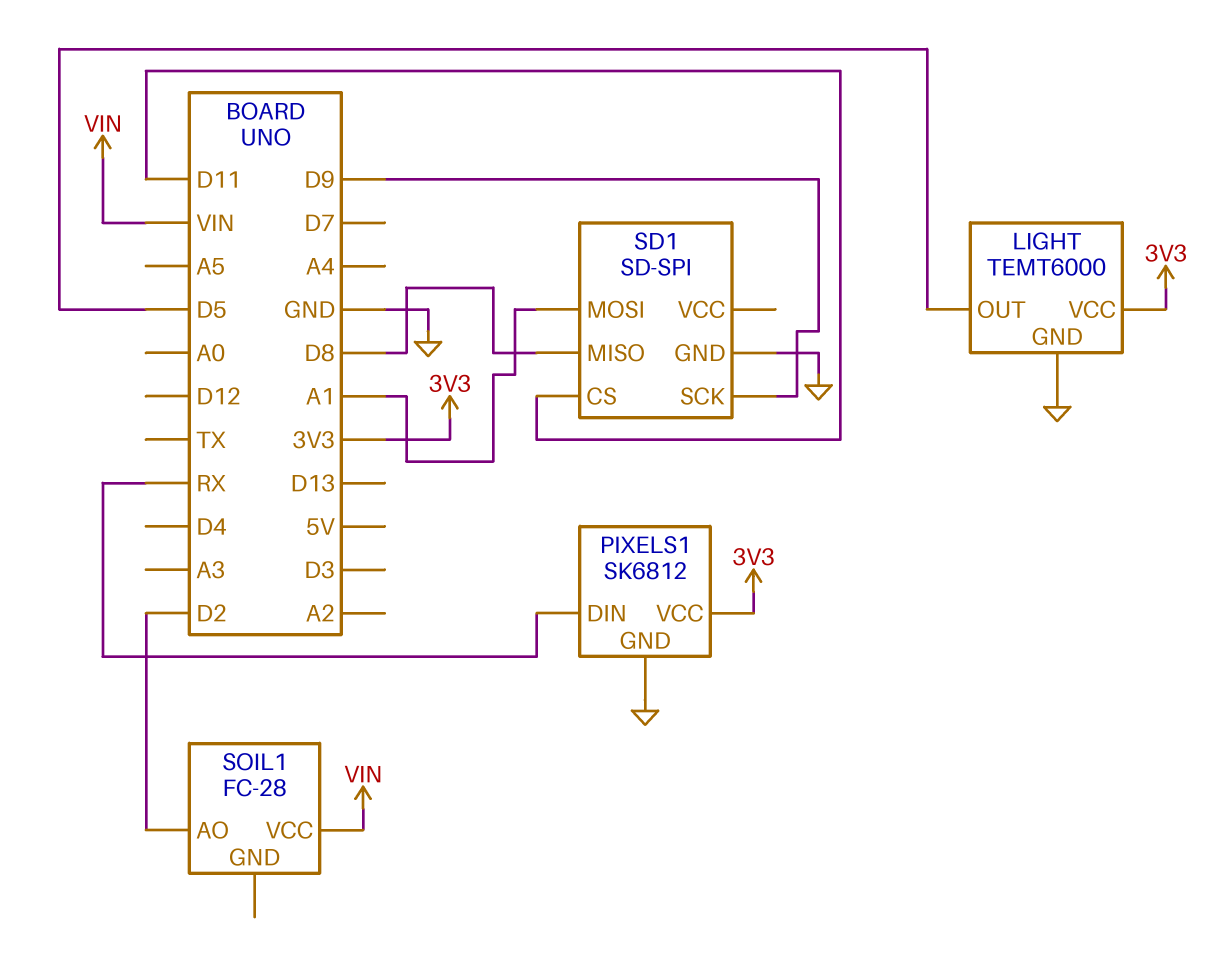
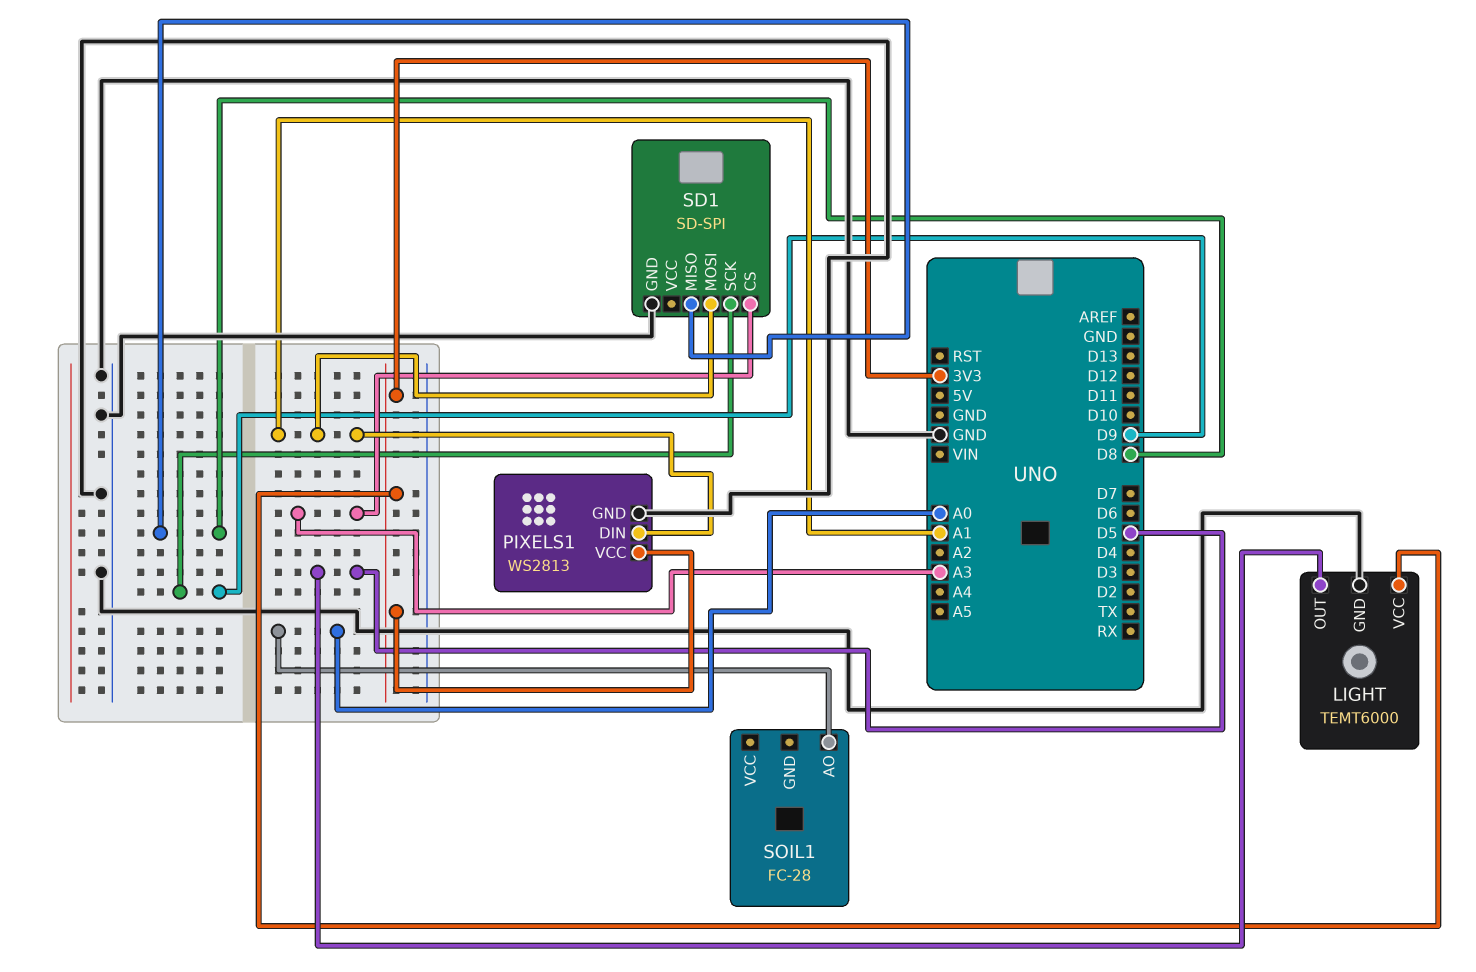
PIXELS1: SK6812 -> WS2813
PIXELS1 pin DIN: RX -> A1
SD1 pin CS: D11 -> A3
SOIL1 pin AO: D2 -> A0
SOIL1 pin VCC: VIN -> none

